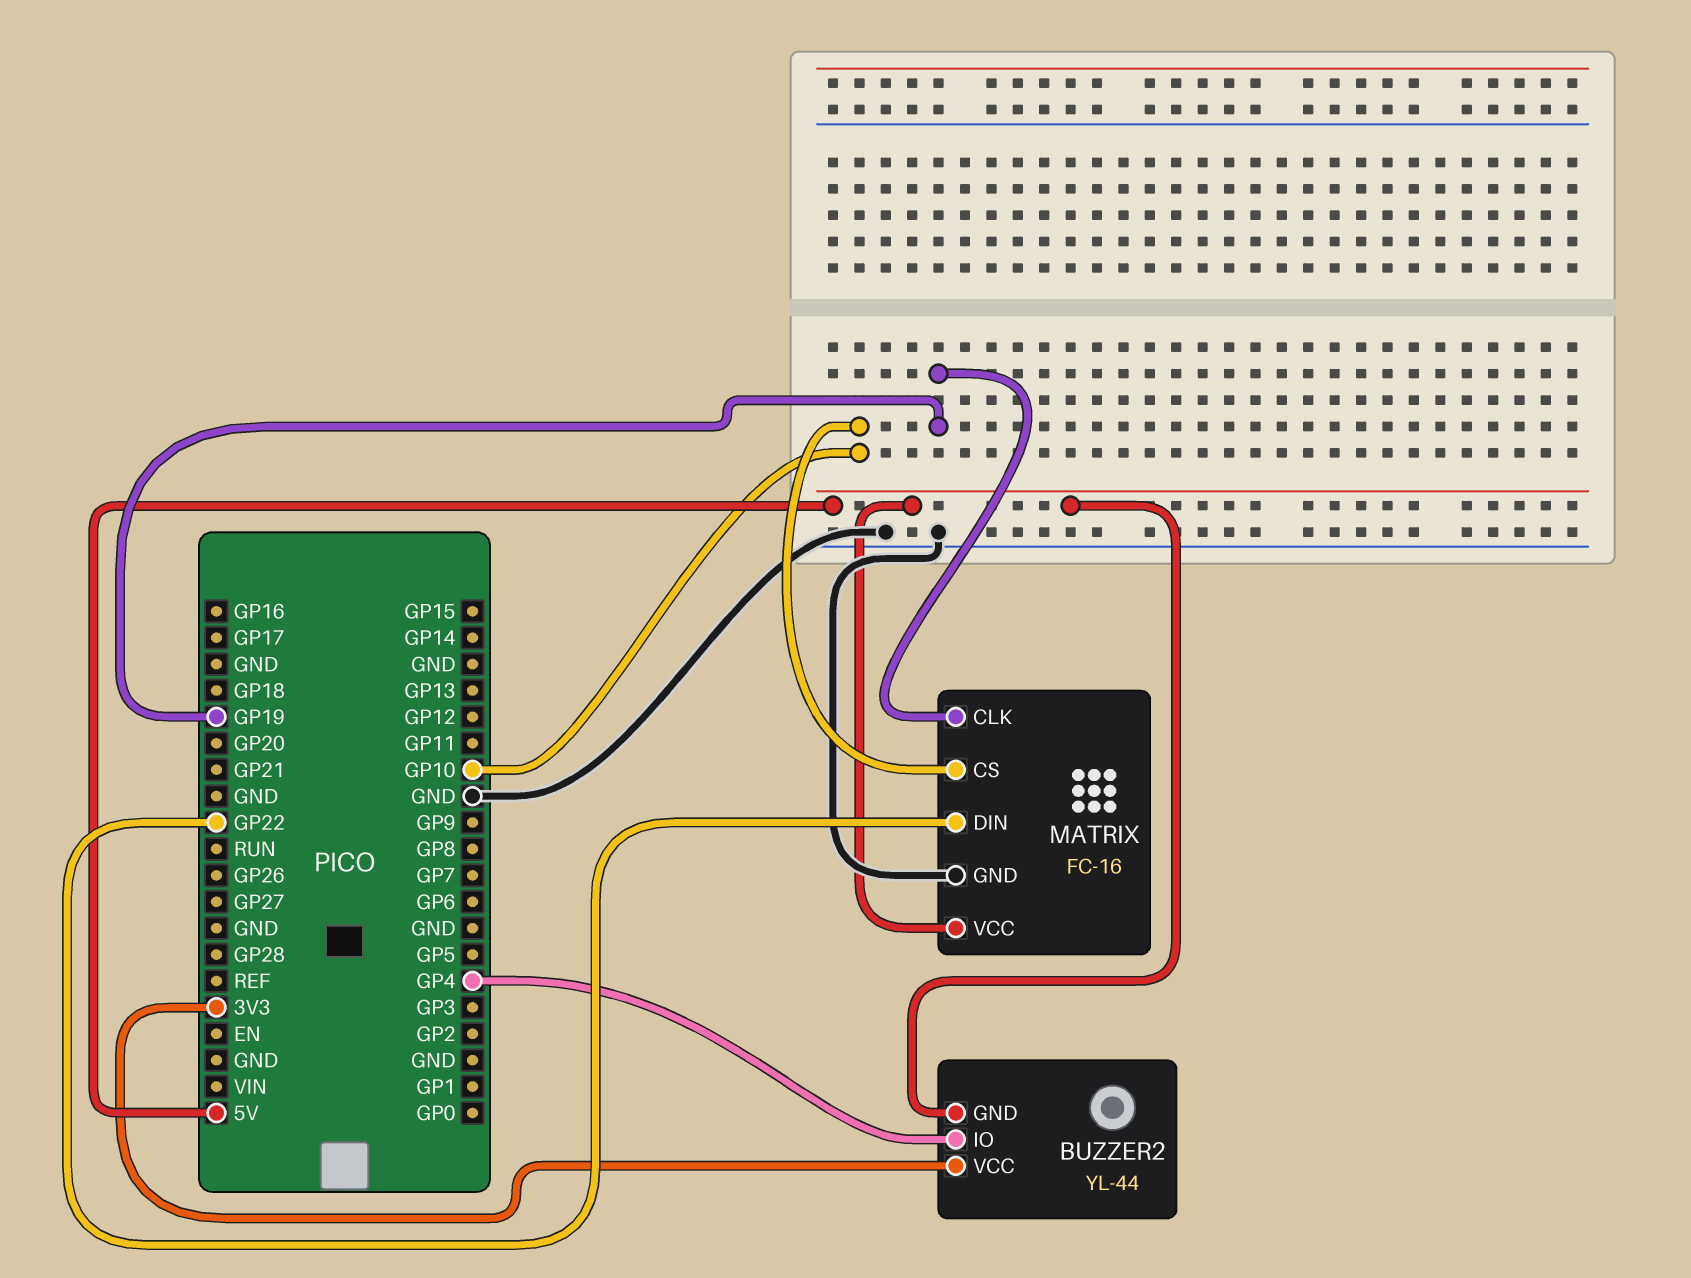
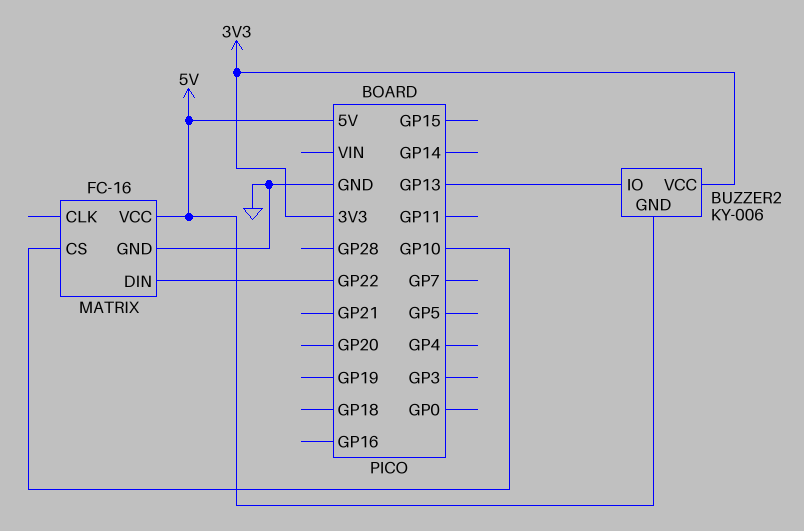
BUZZER2: YL-44 -> KY-006
BUZZER2 pin IO: GP4 -> GP13
MATRIX pin CLK: GP19 -> none

